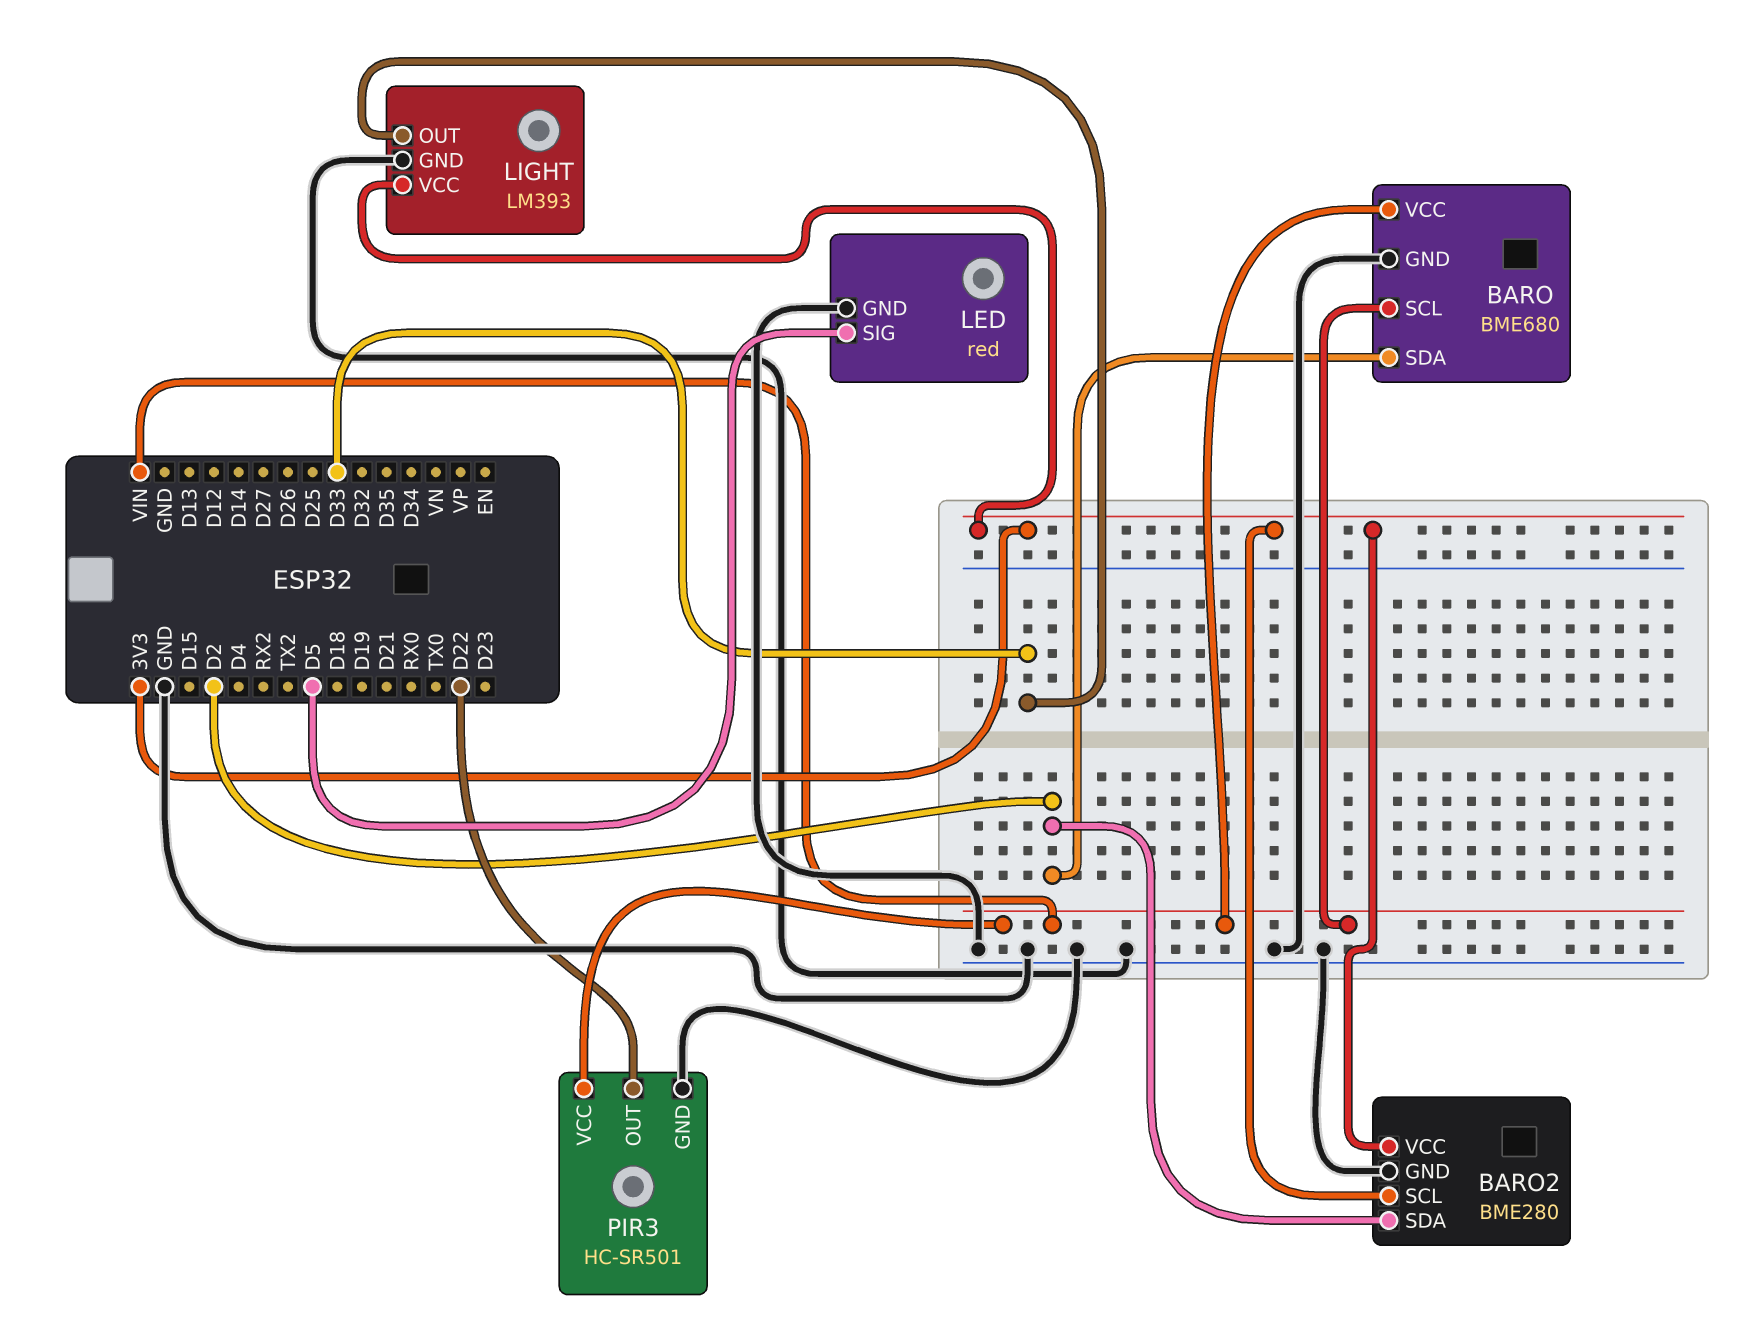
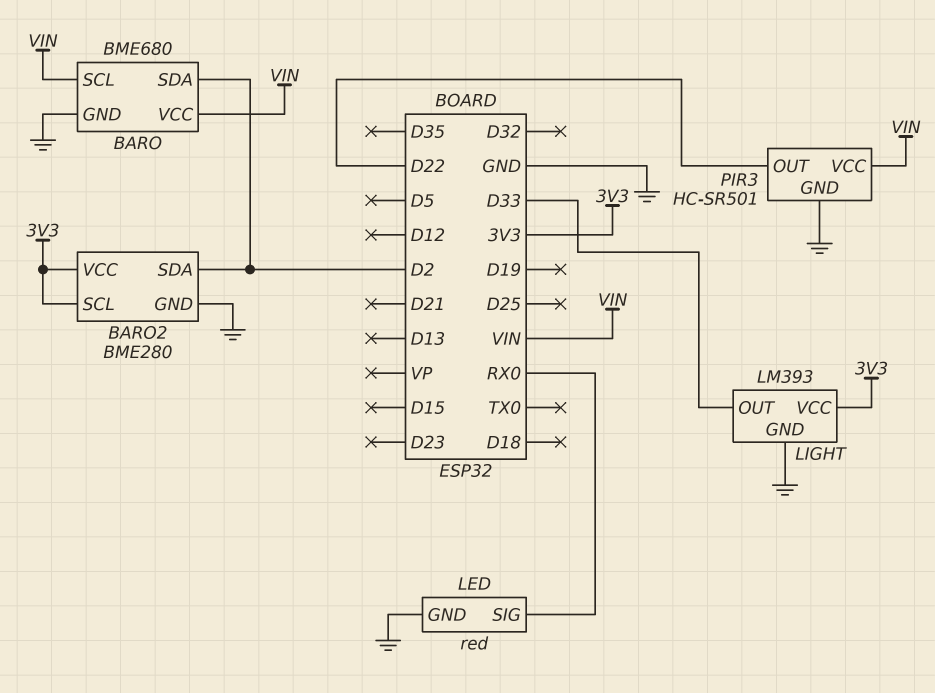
LED pin SIG: D5 -> RX0

